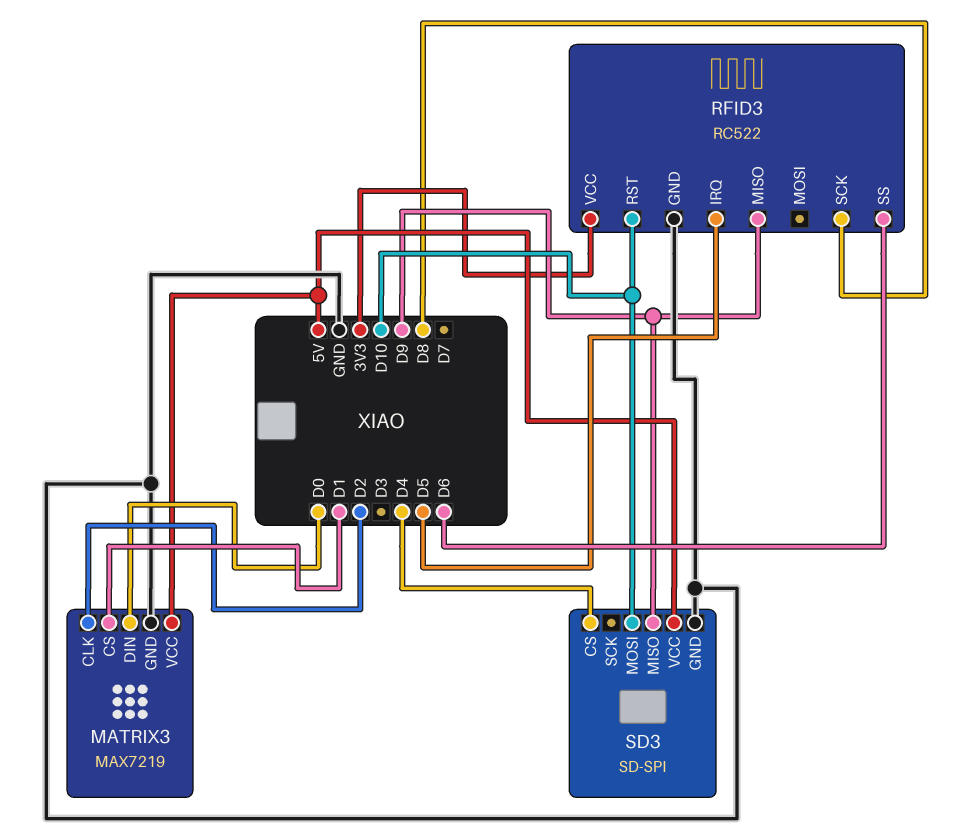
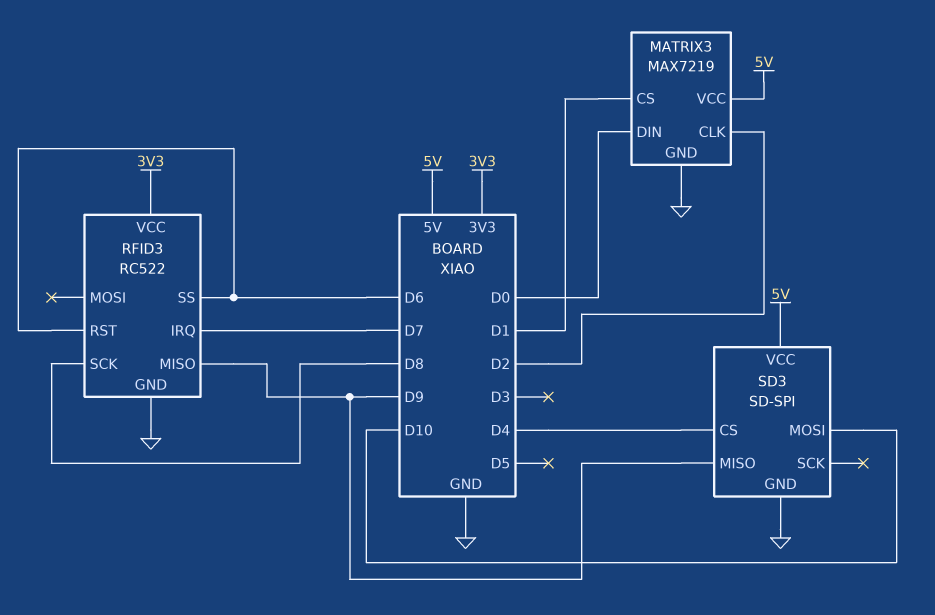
RFID3 pin IRQ: D5 -> D7
RFID3 pin RST: D10 -> D6

